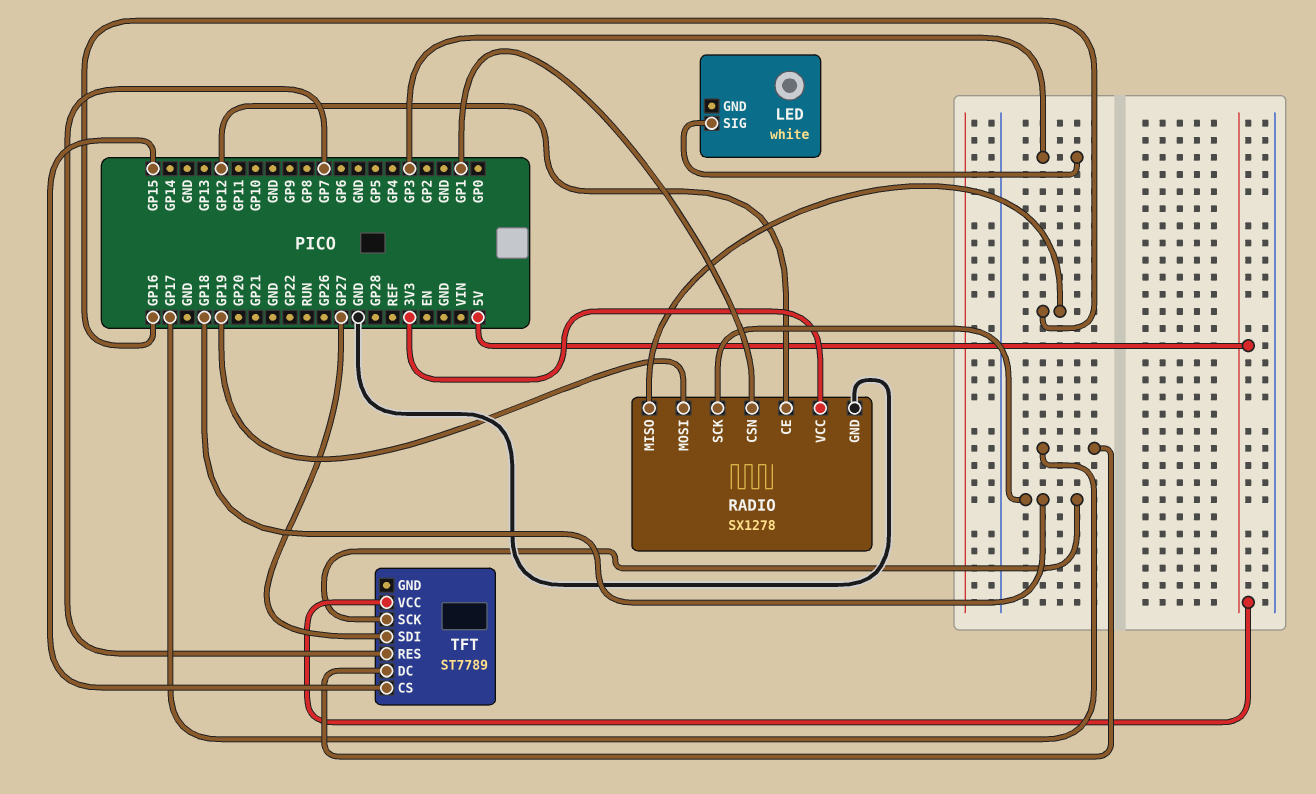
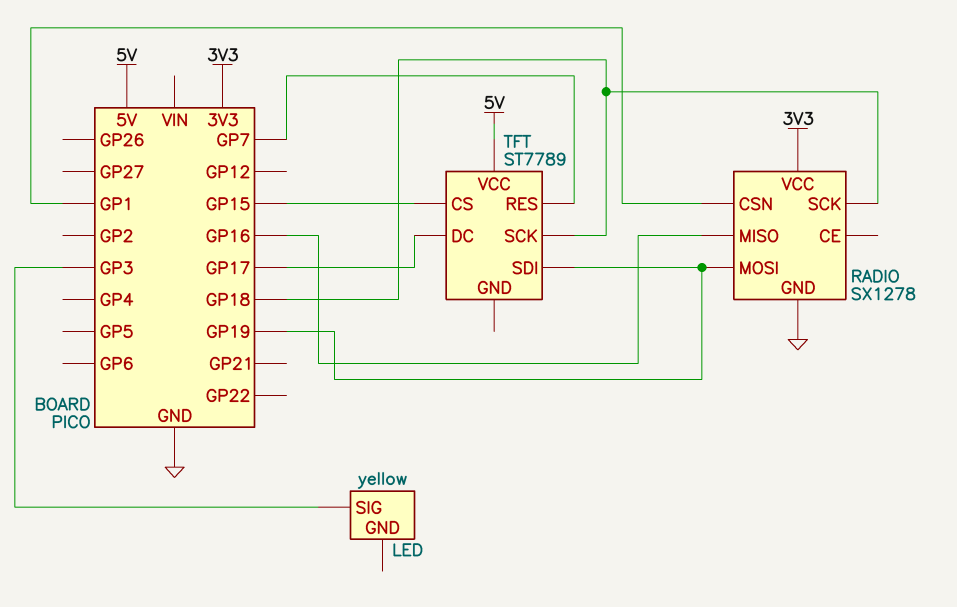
LED: white -> yellow
RADIO pin CE: GP12 -> none
TFT pin SDI: GP27 -> GP19

